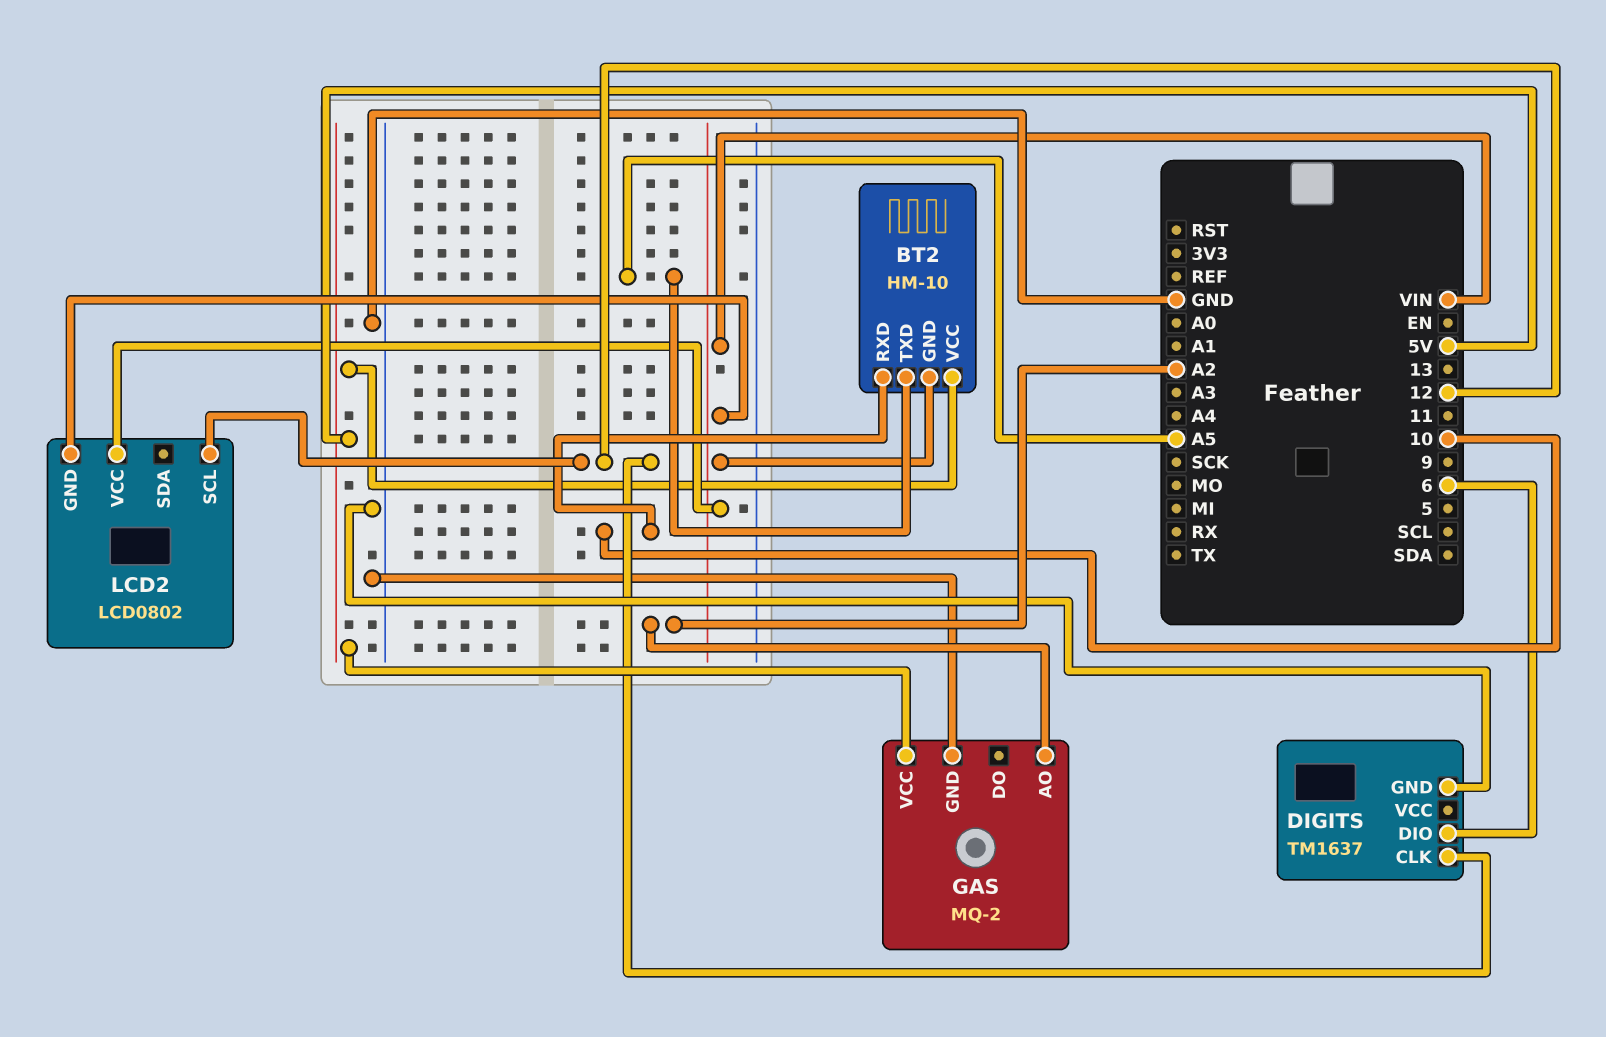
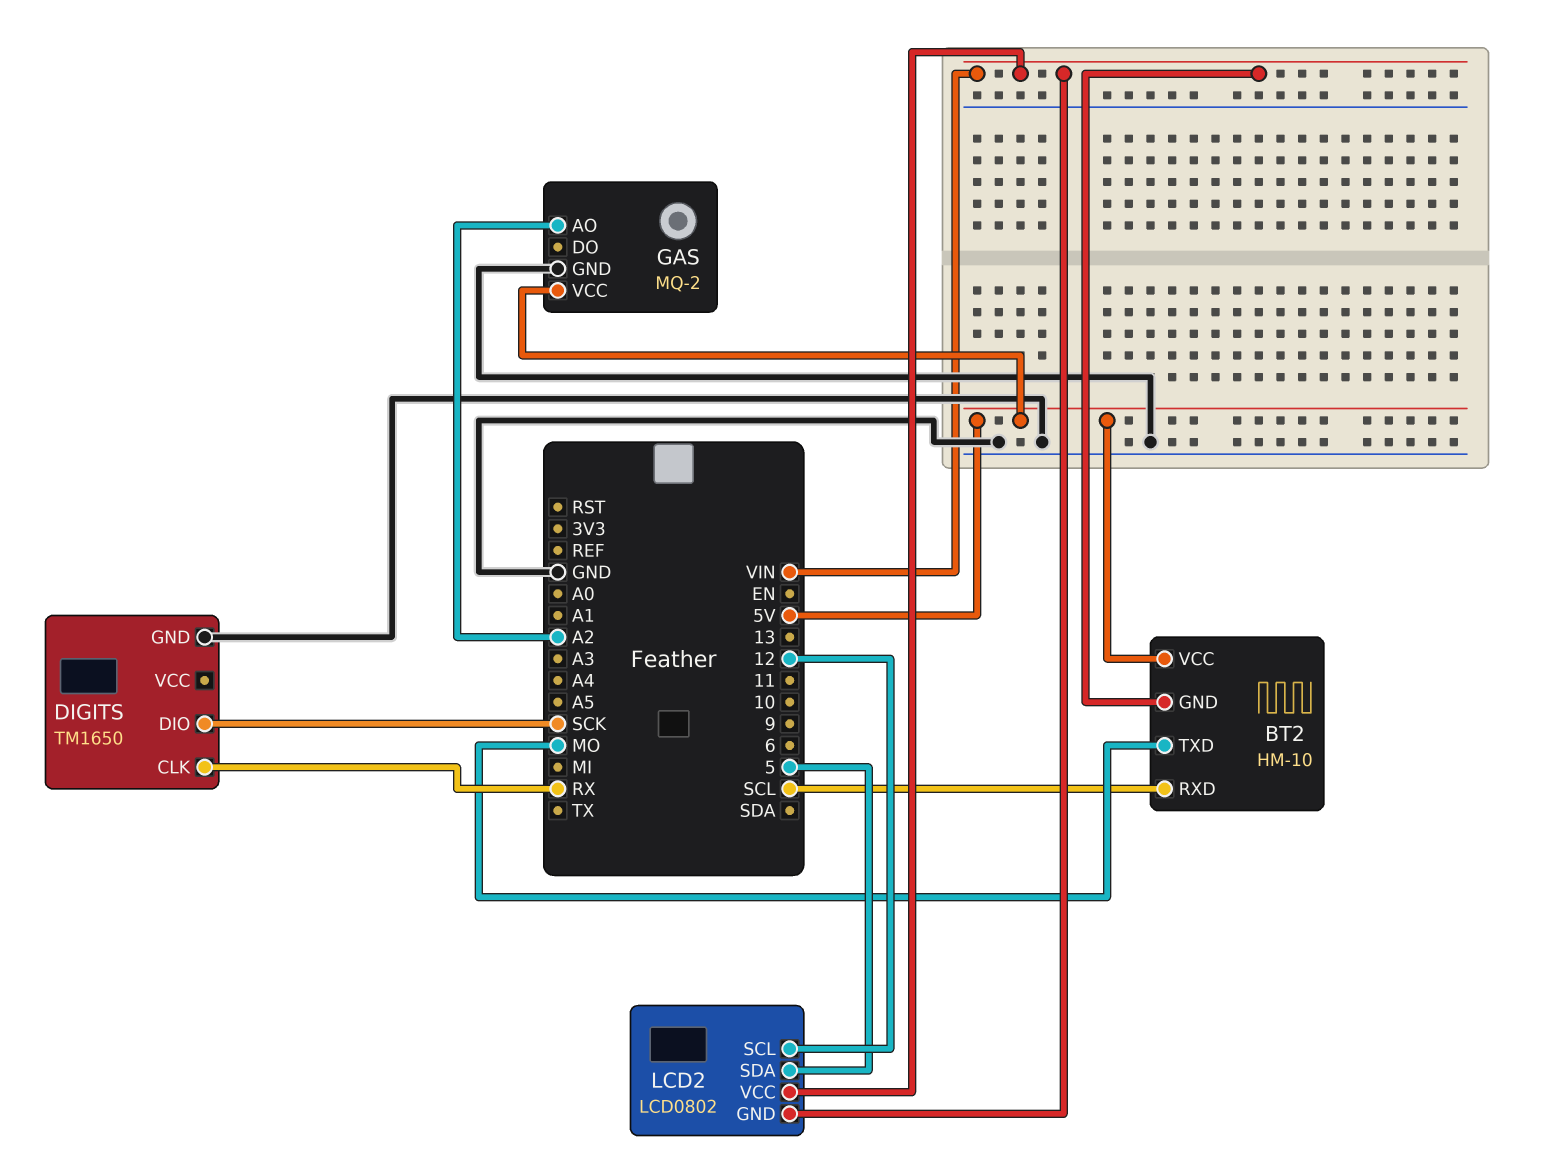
BT2 pin RXD: 10 -> SCL
BT2 pin TXD: A5 -> MO
DIGITS: TM1637 -> TM1650
DIGITS pin CLK: 12 -> RX
DIGITS pin DIO: 6 -> SCK
LCD2 pin SDA: none -> 5

